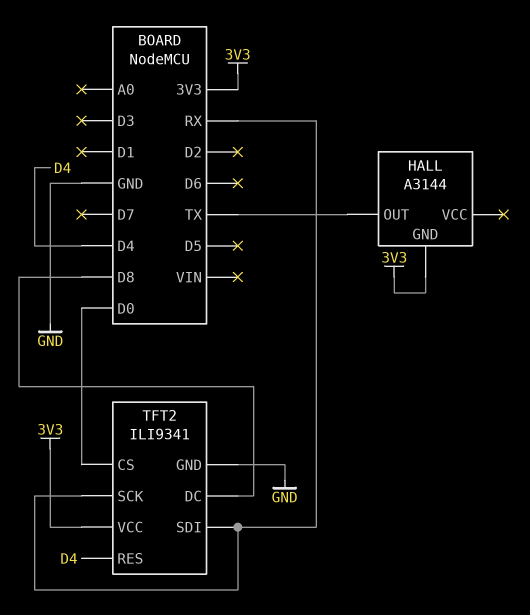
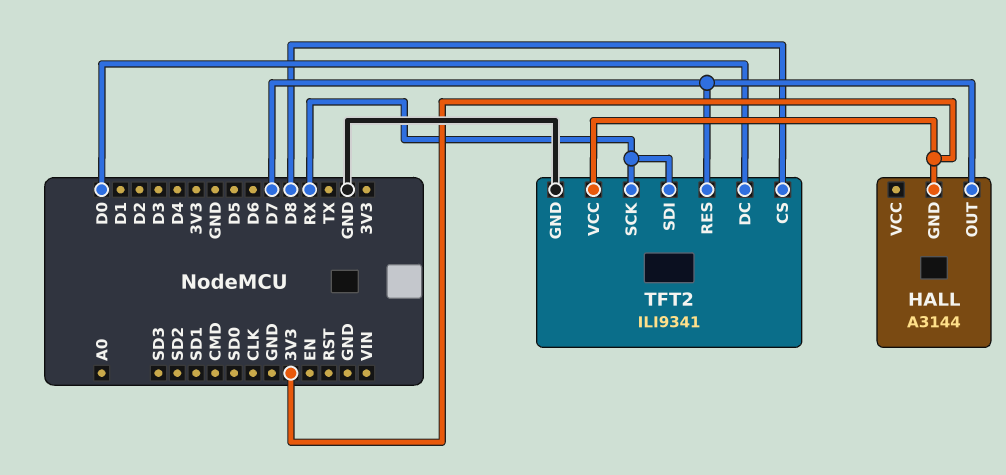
HALL pin OUT: TX -> D7
TFT2 pin CS: D0 -> D8
TFT2 pin DC: D8 -> D0
TFT2 pin RES: D4 -> D7

